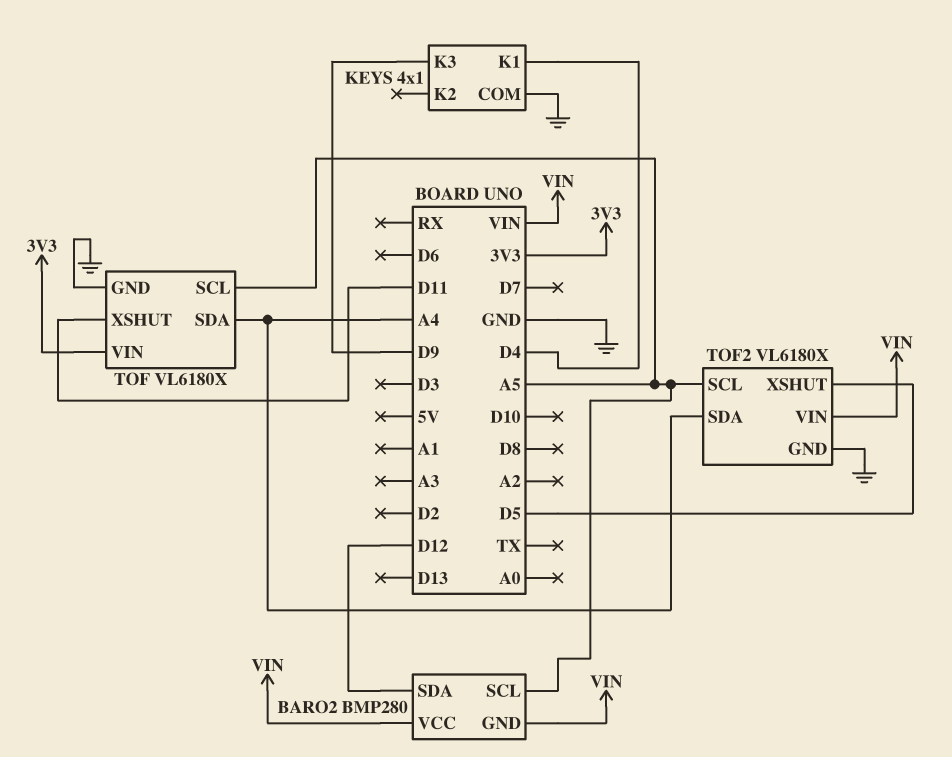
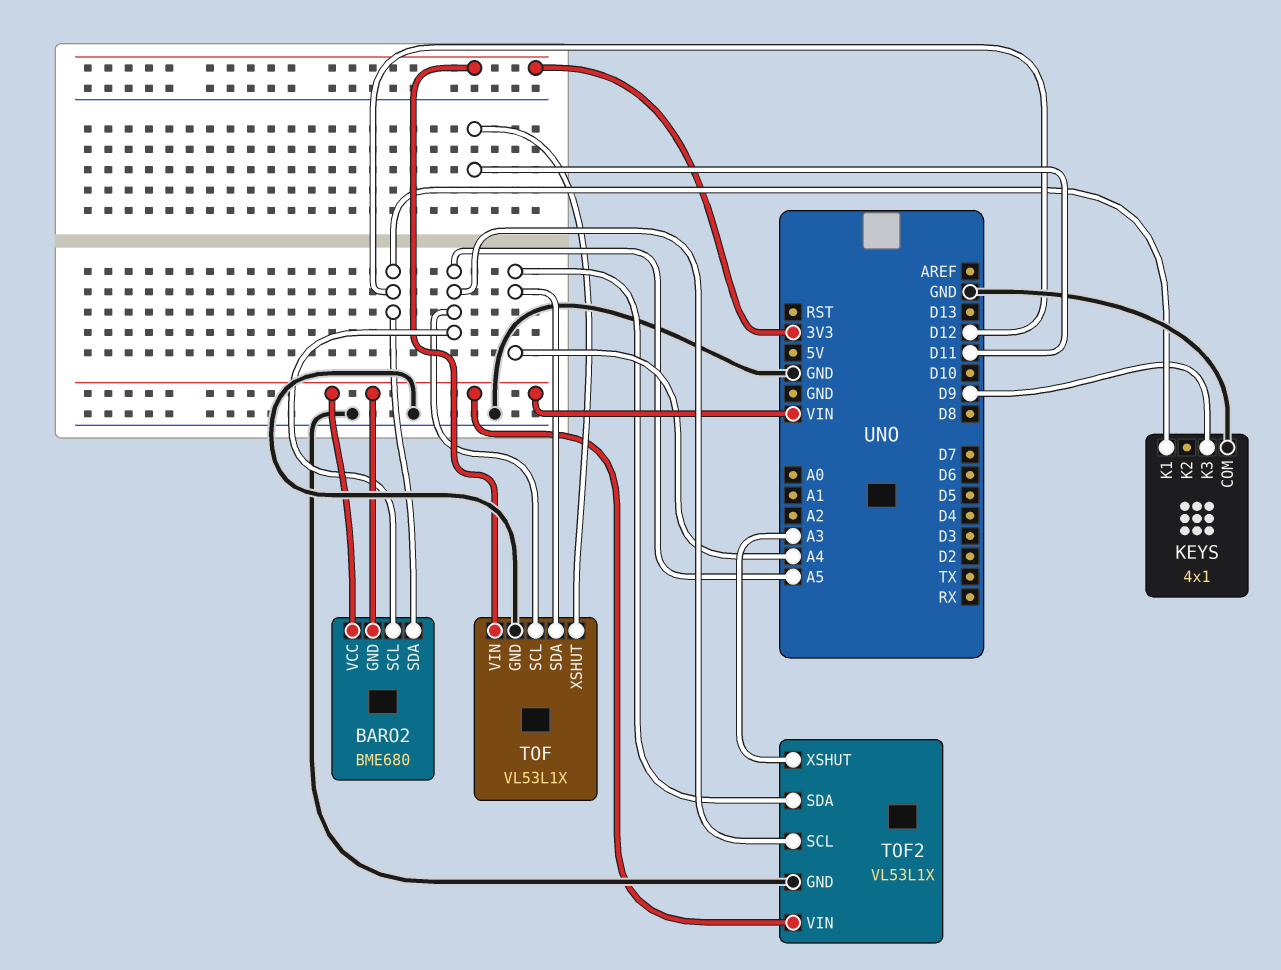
BARO2: BMP280 -> BME680
KEYS pin K1: D4 -> D12
TOF: VL6180X -> VL53L1X
TOF2: VL6180X -> VL53L1X
TOF2 pin XSHUT: D5 -> A3

